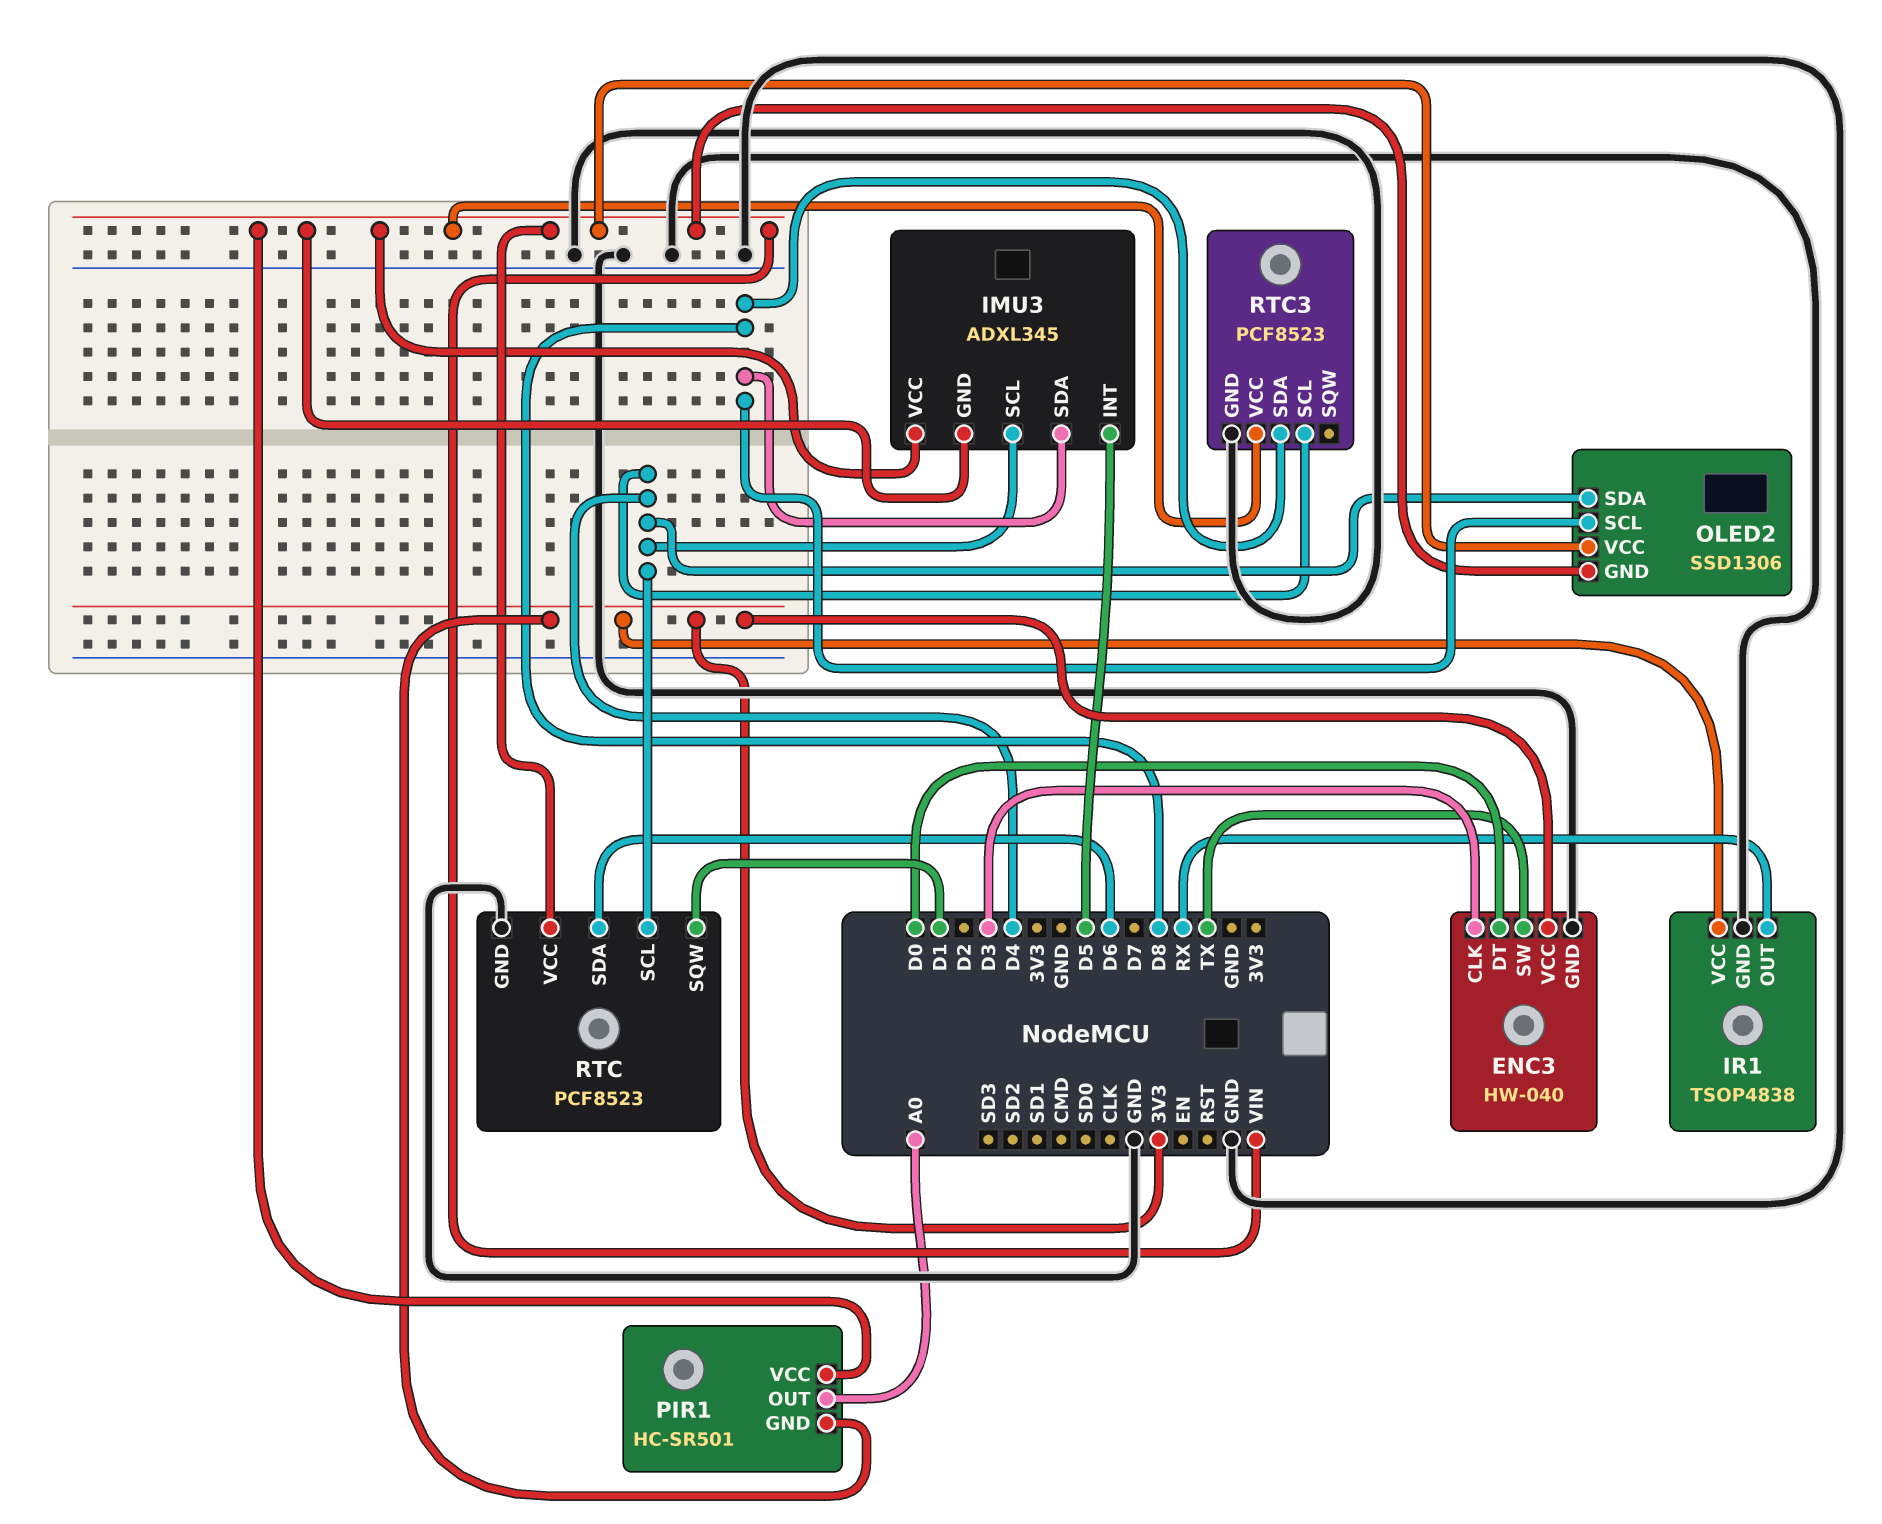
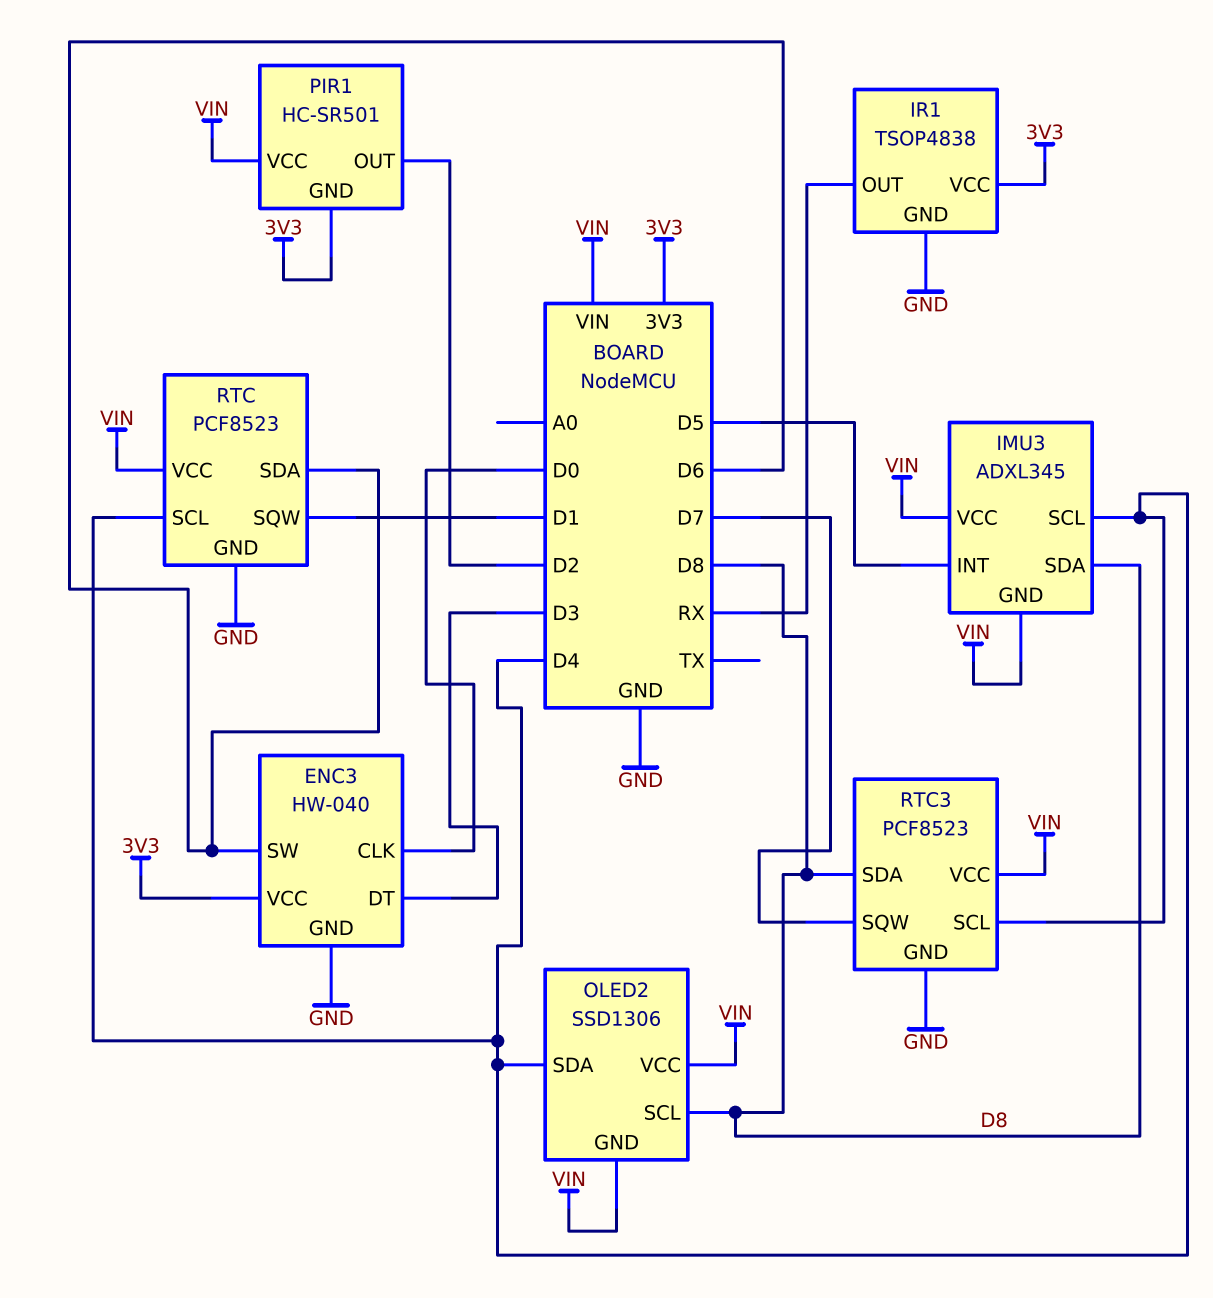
ENC3 pin CLK: D3 -> D0
ENC3 pin DT: D0 -> D3
ENC3 pin SW: TX -> D6
PIR1 pin OUT: A0 -> D2
RTC3 pin SQW: none -> D7

